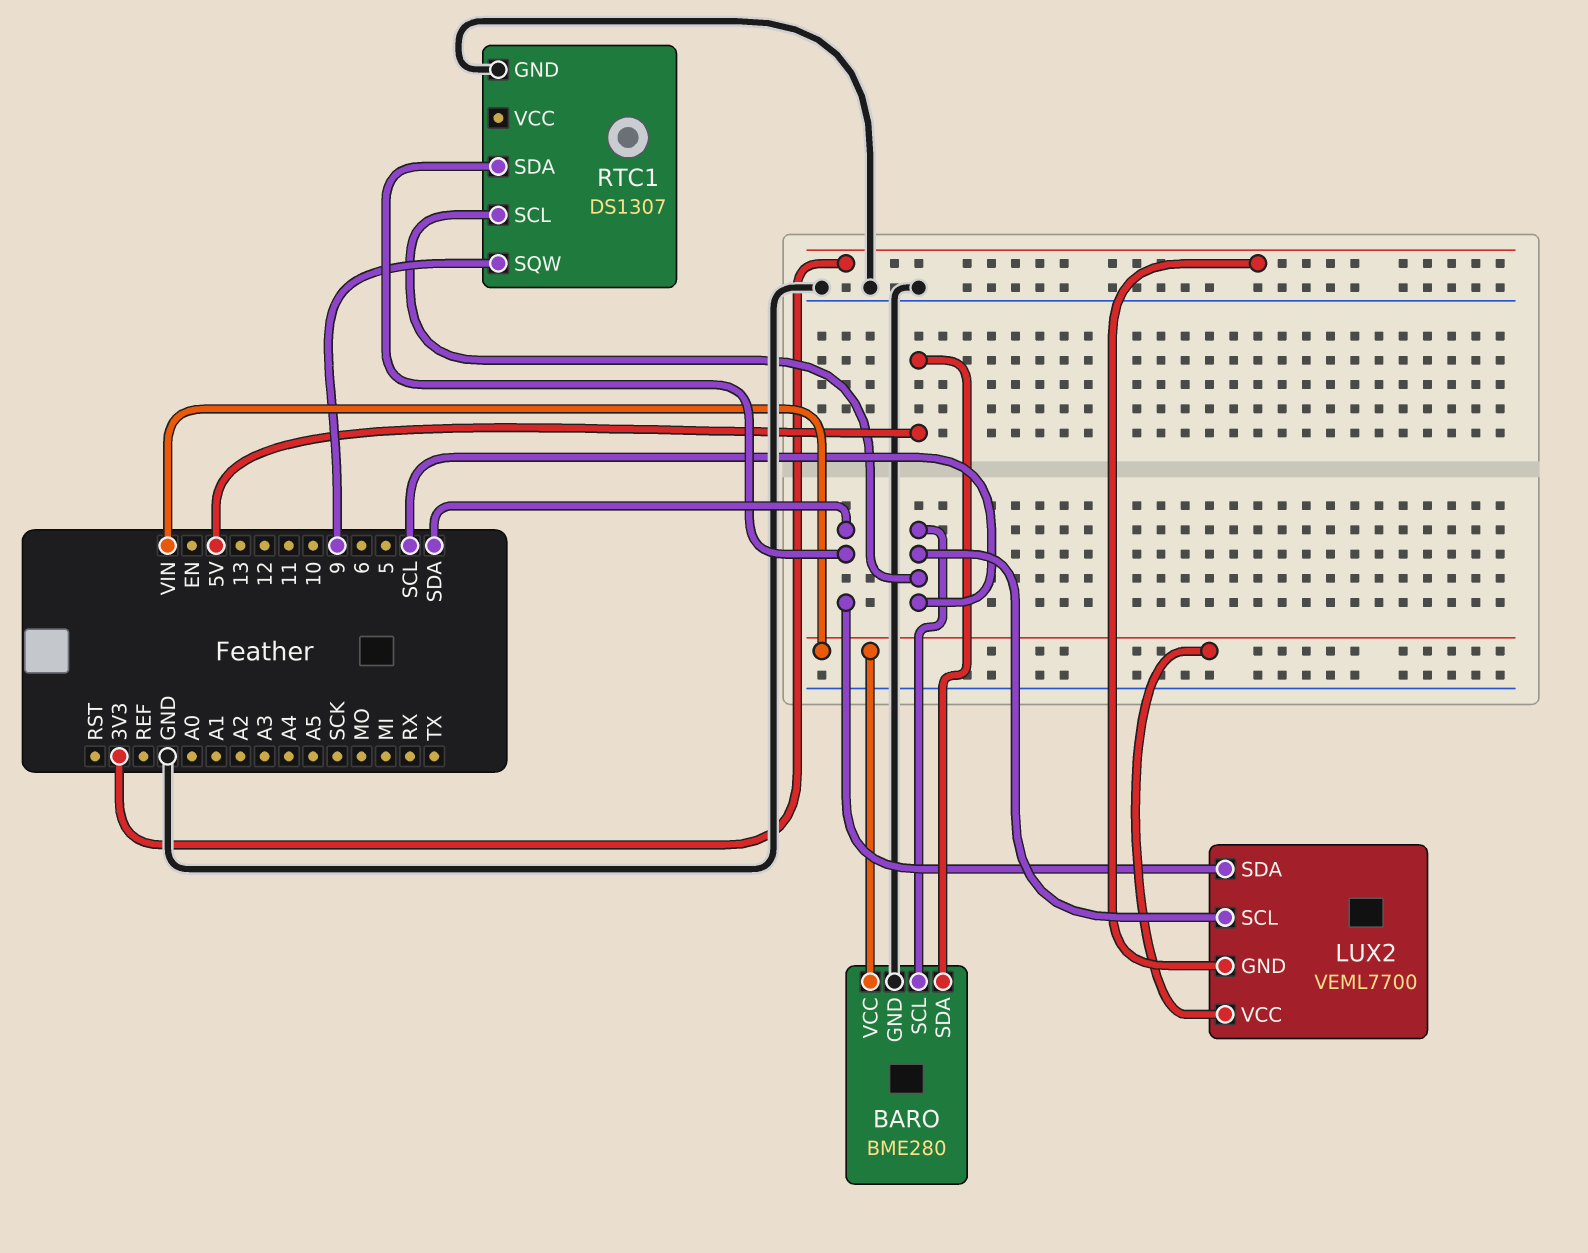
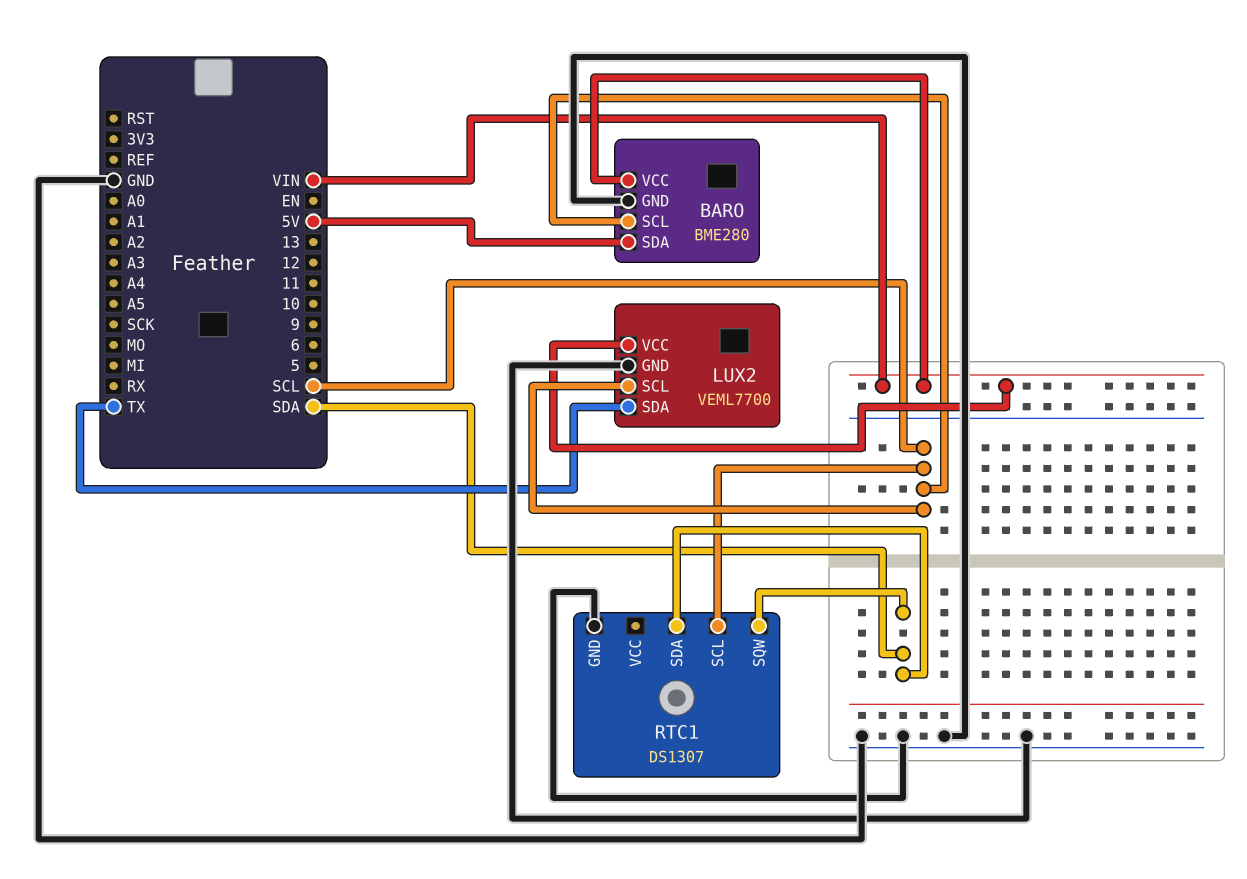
LUX2 pin GND: 3V3 -> GND
LUX2 pin SDA: SDA -> TX
RTC1 pin SQW: 9 -> SDA

